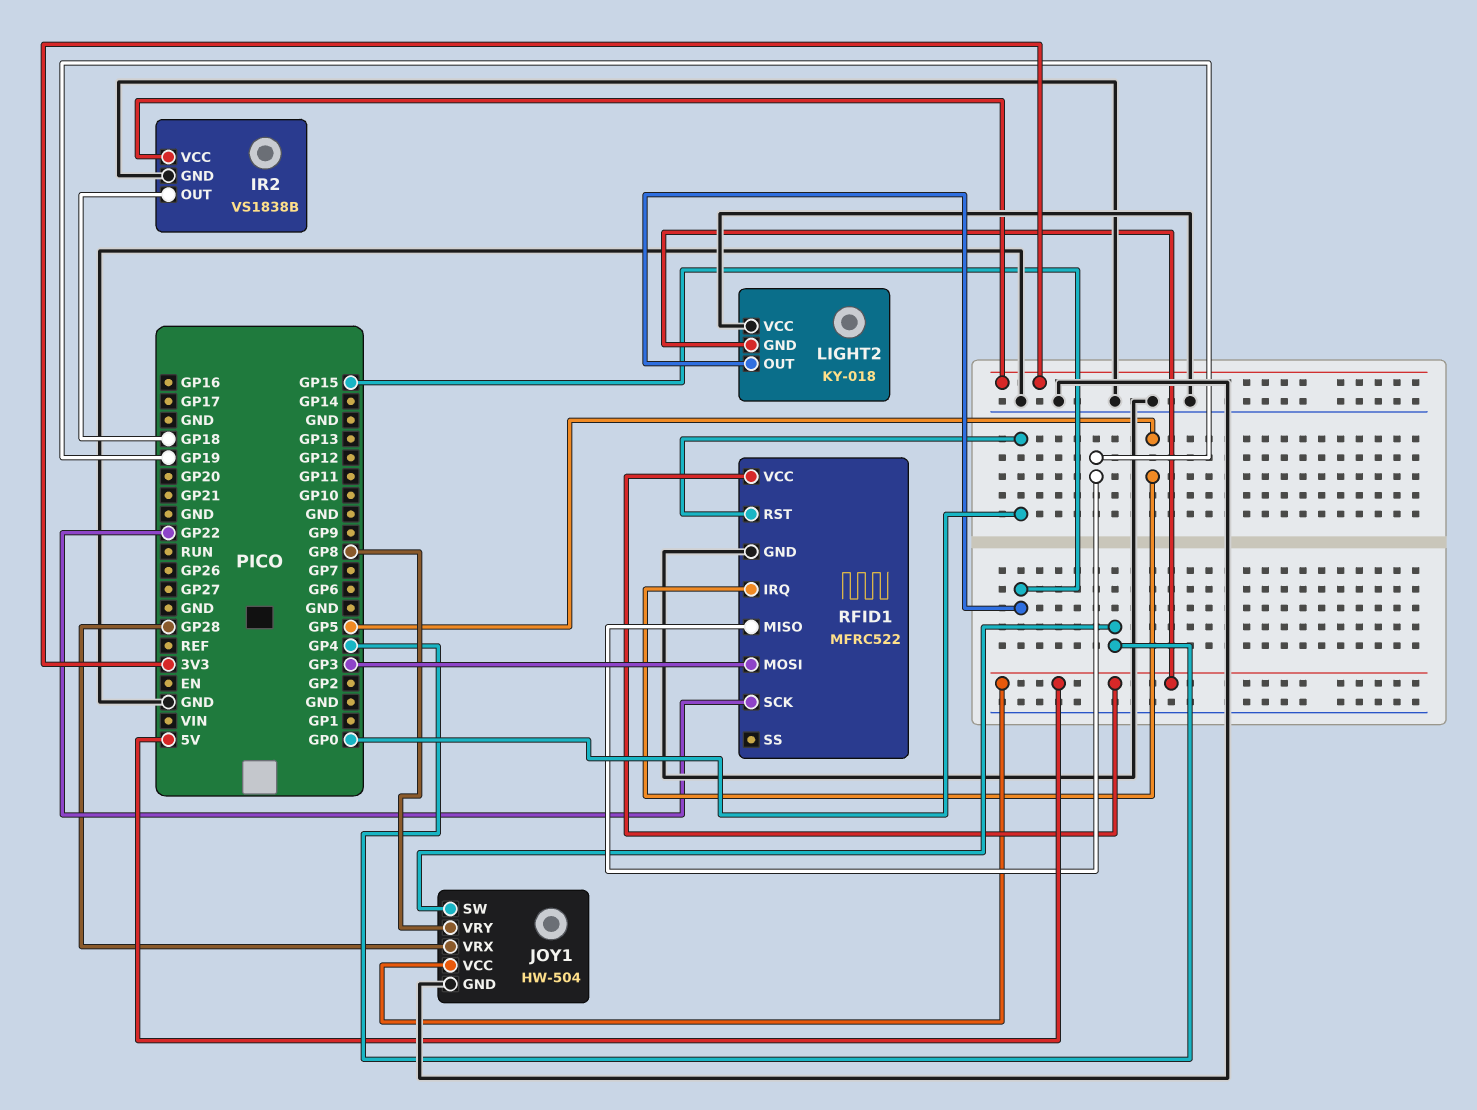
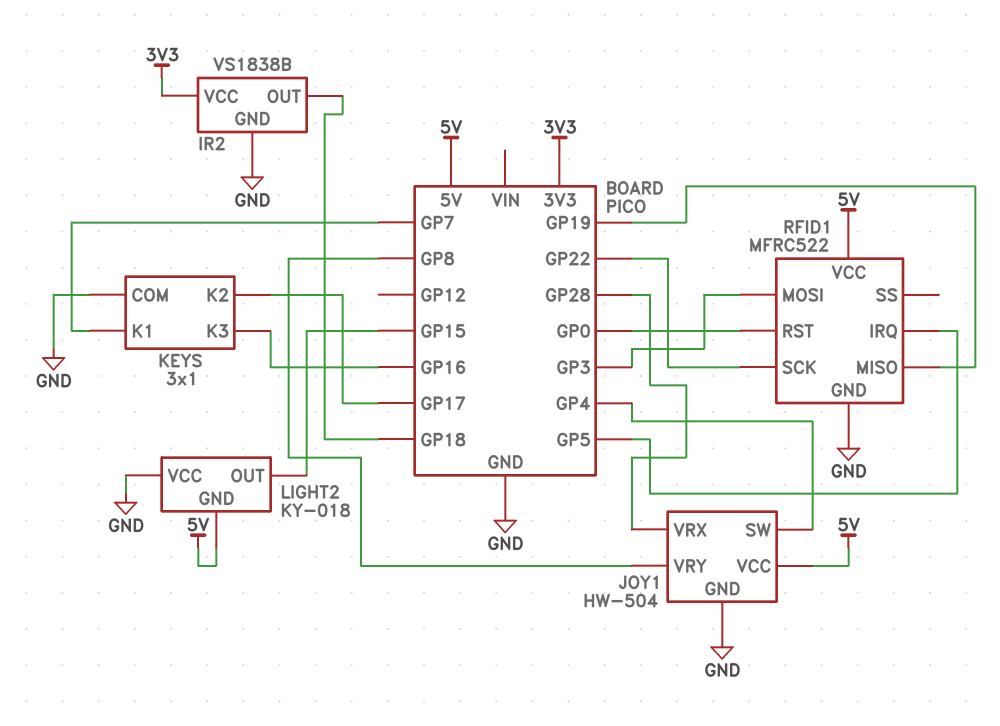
KEYS: none -> 3x1
KEYS pin COM: none -> GND
KEYS pin K1: none -> GP7
KEYS pin K2: none -> GP17
KEYS pin K3: none -> GP16

